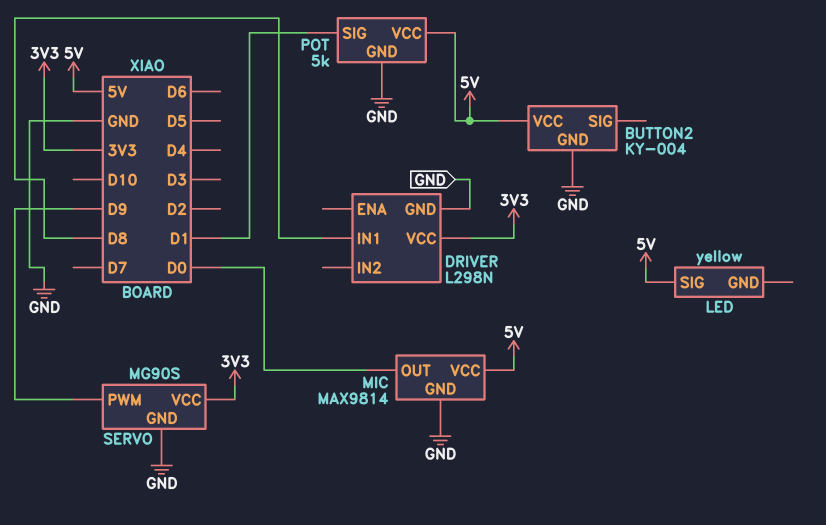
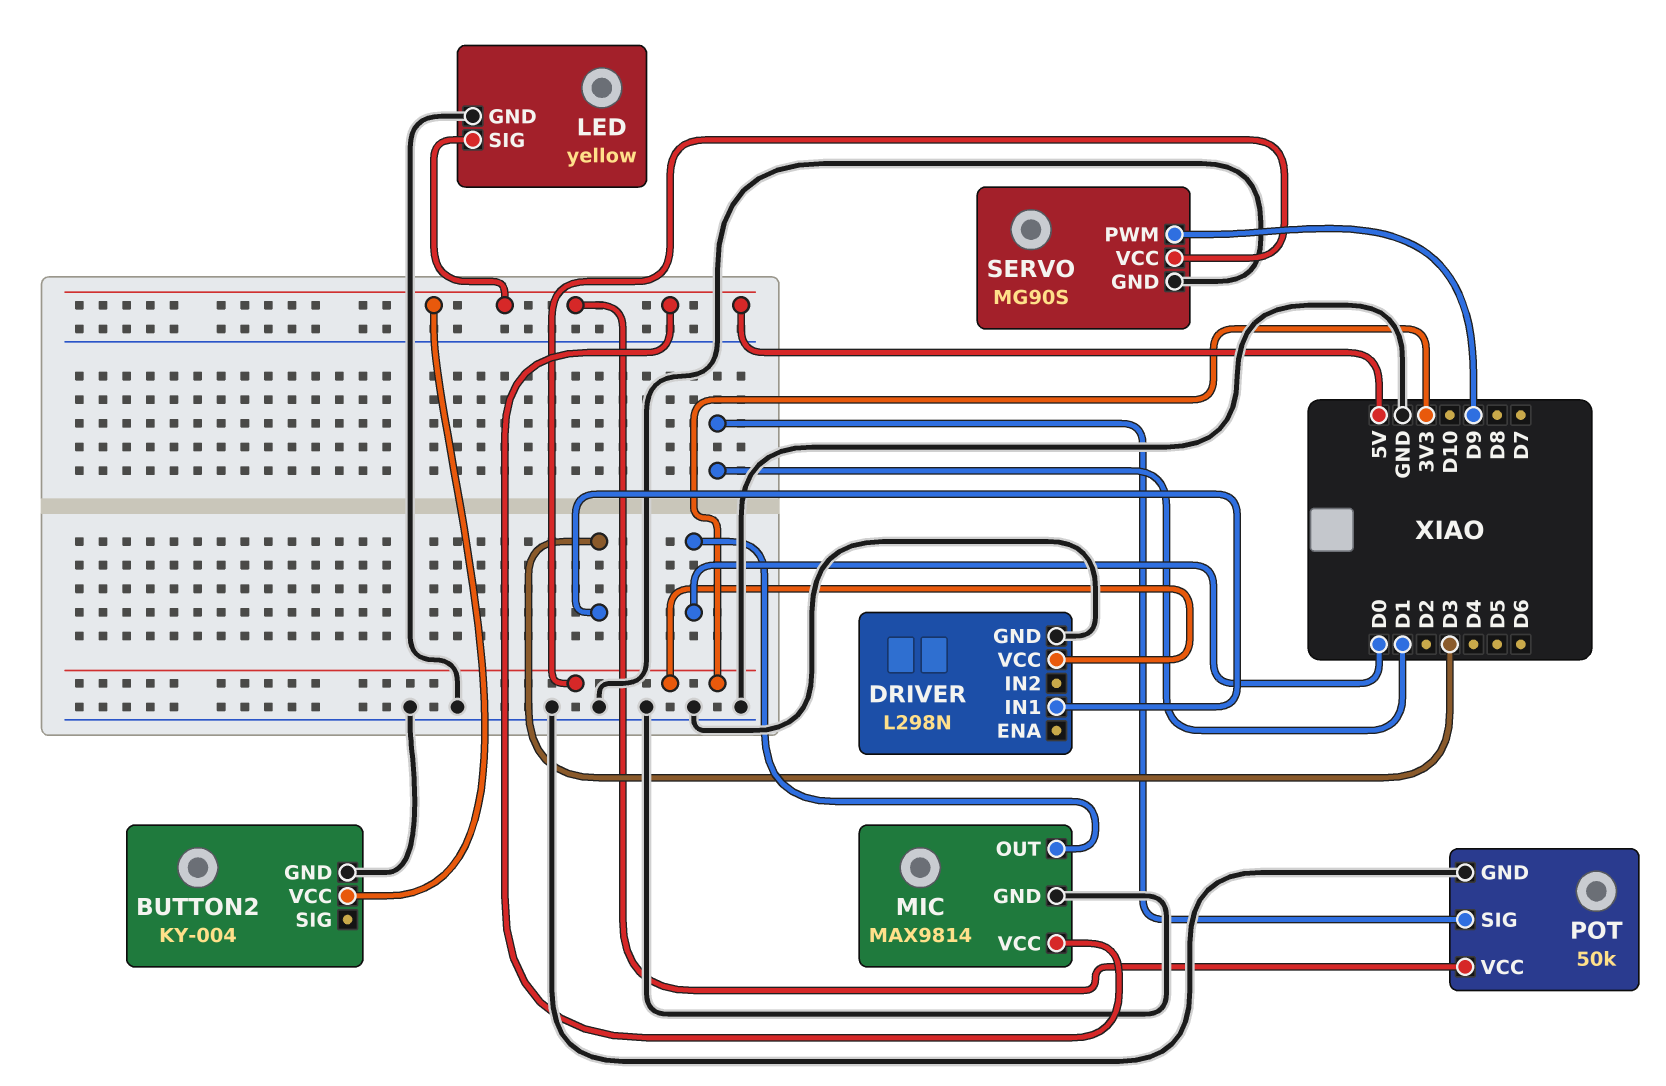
DRIVER pin IN1: D8 -> D3
LED pin GND: none -> GND
POT: 5k -> 50k

